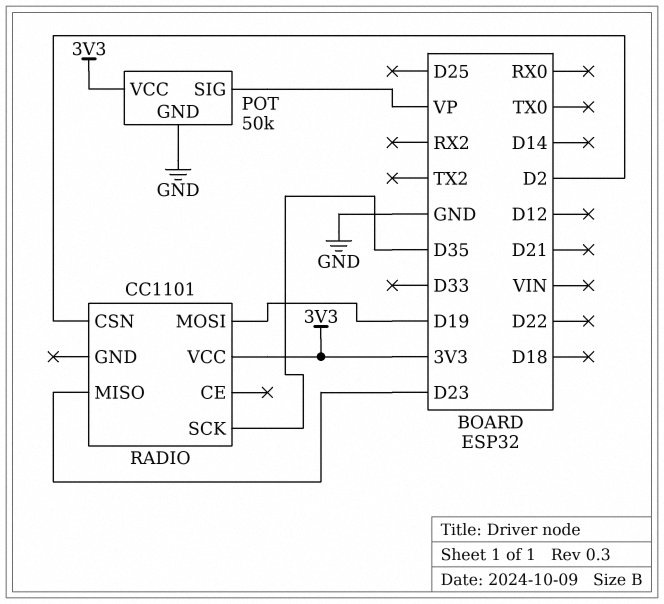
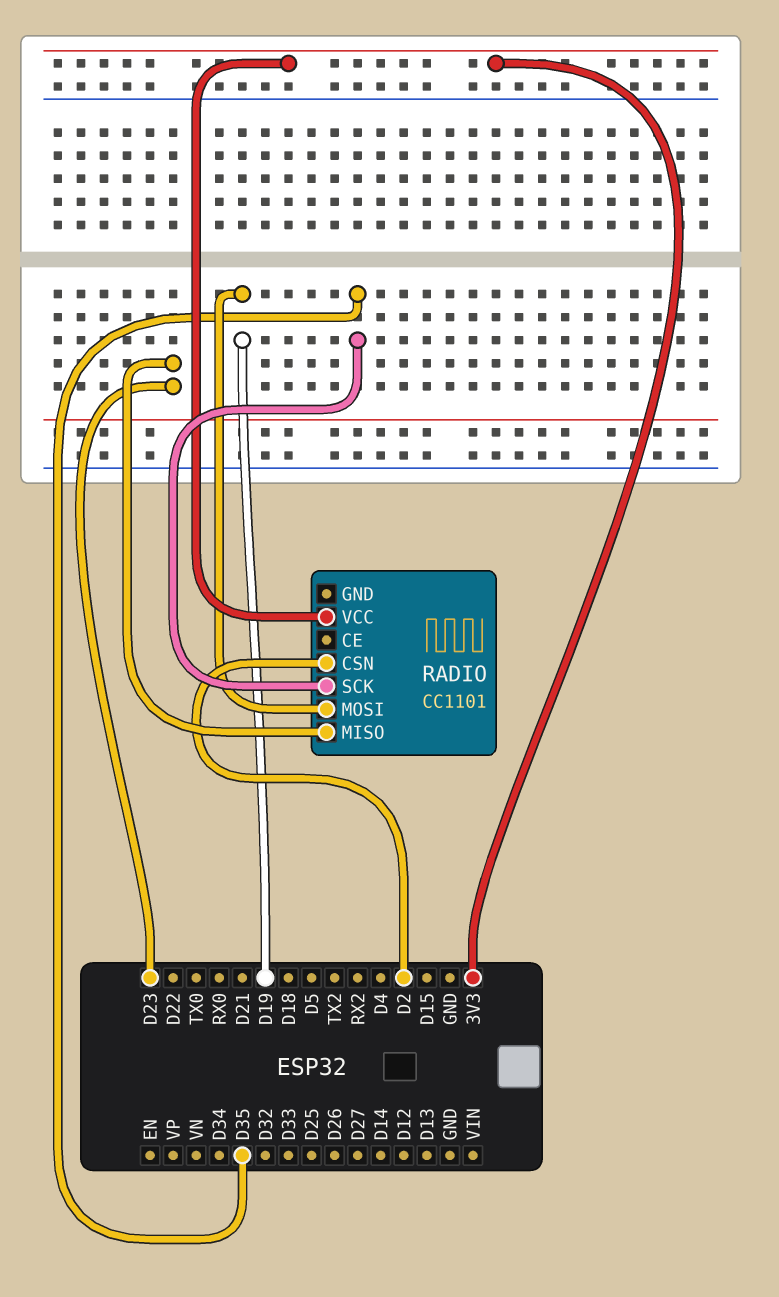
POT: 50k -> none
POT pin GND: GND -> none
POT pin SIG: VP -> none
POT pin VCC: 3V3 -> none

